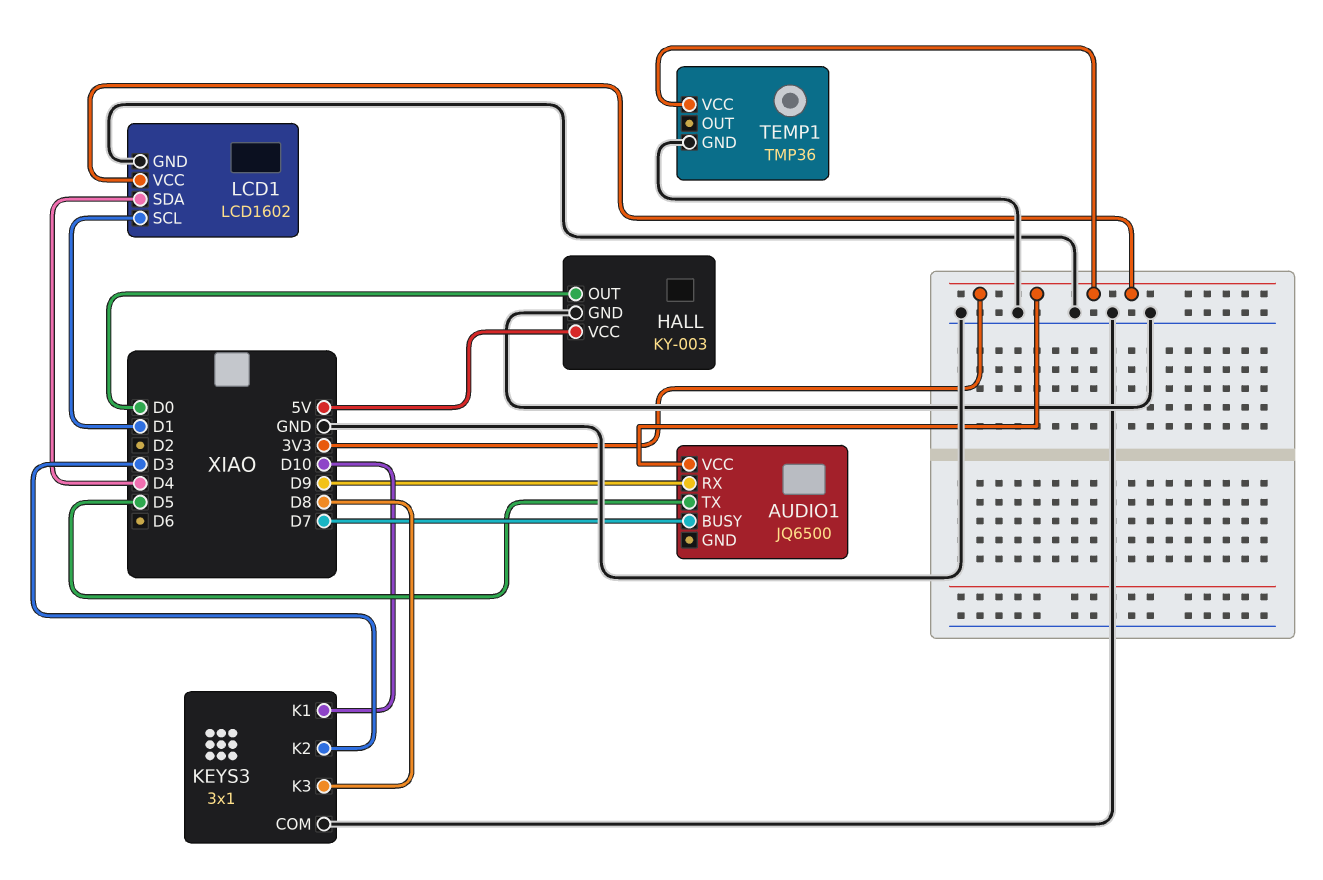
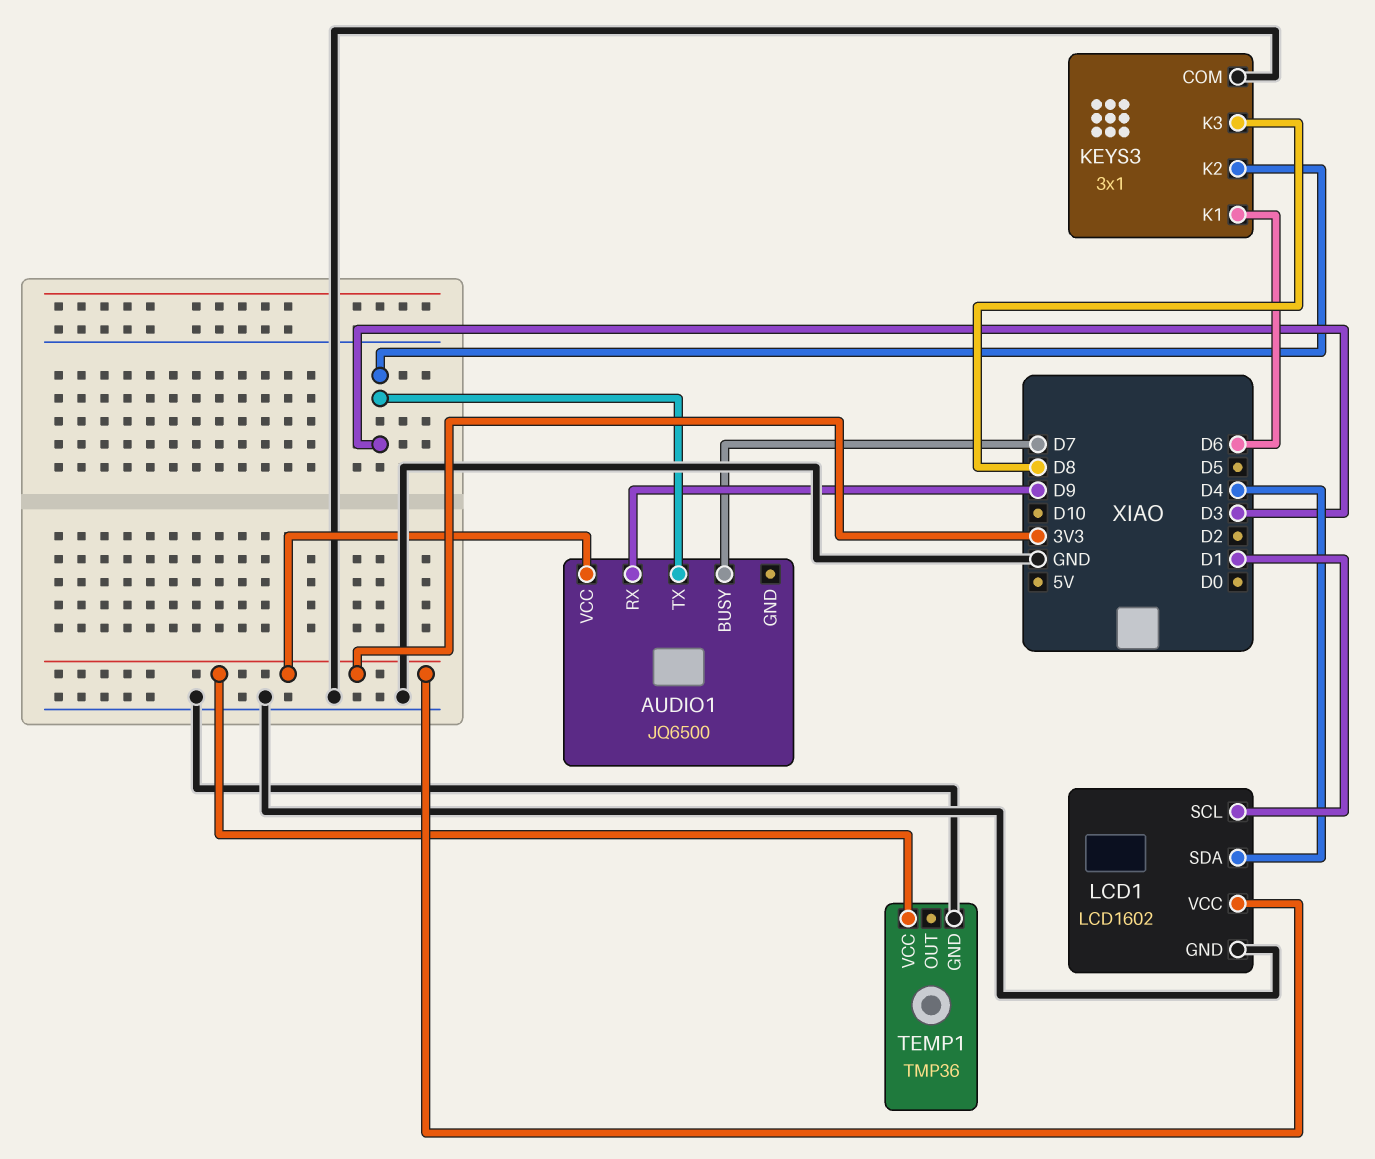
AUDIO1 pin TX: D5 -> D3
HALL: KY-003 -> none
HALL pin GND: GND -> none
HALL pin OUT: D0 -> none
HALL pin VCC: 5V -> none
KEYS3 pin K1: D10 -> D6

